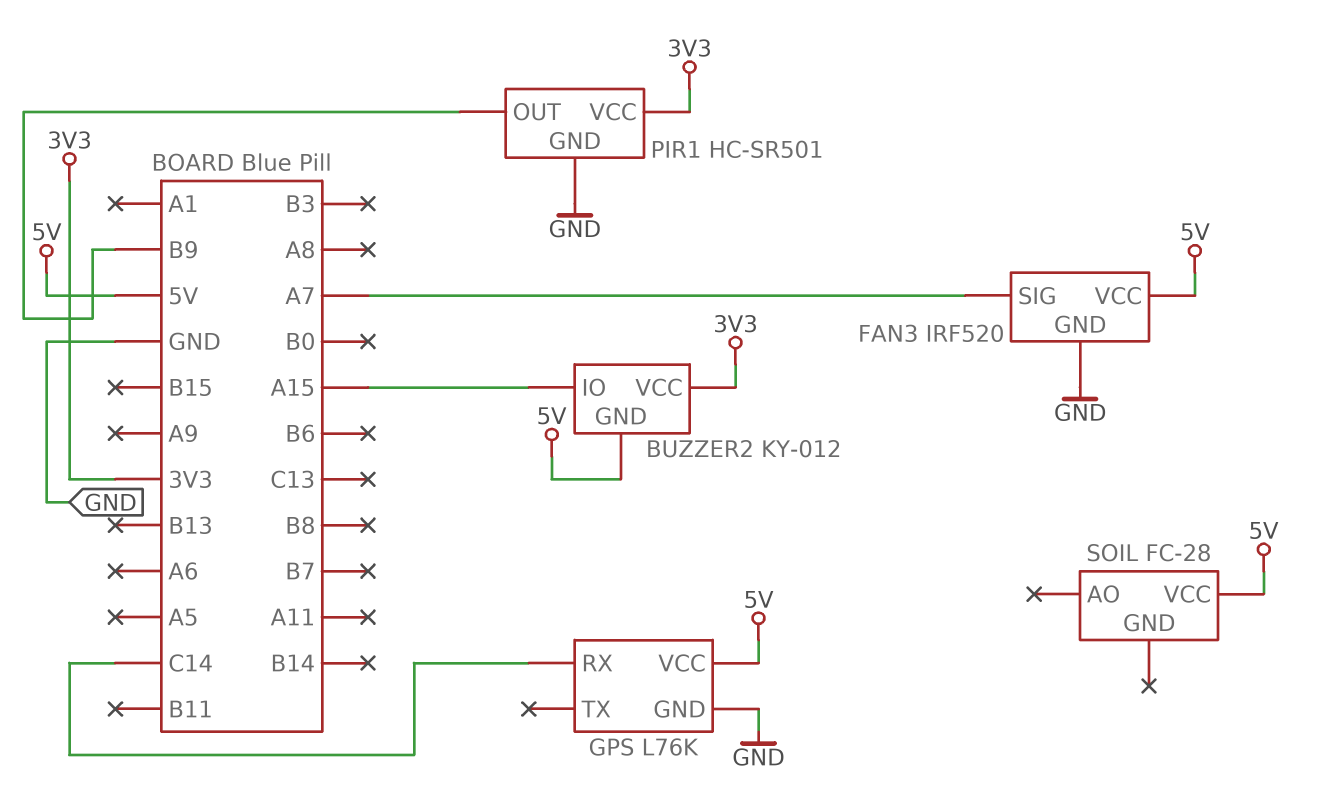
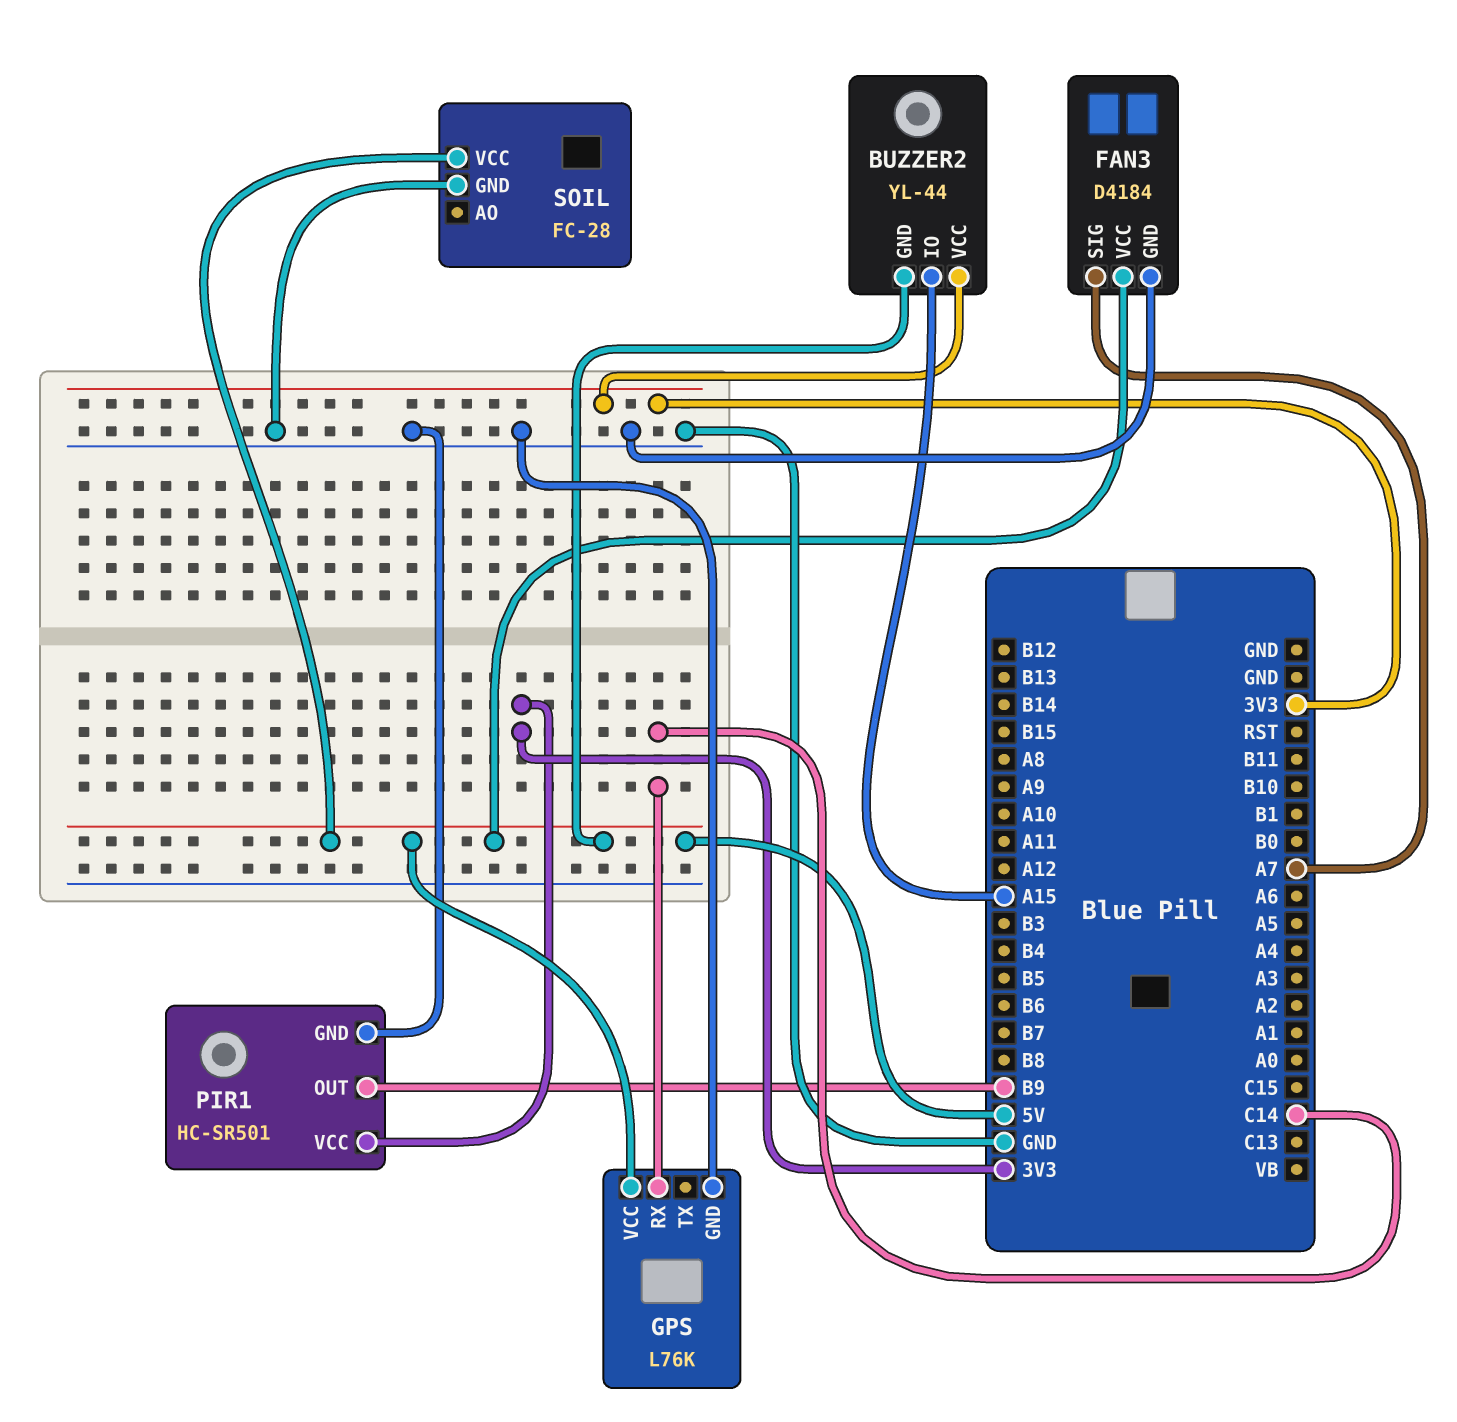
BUZZER2: KY-012 -> YL-44
FAN3: IRF520 -> D4184
SOIL pin GND: none -> GND

